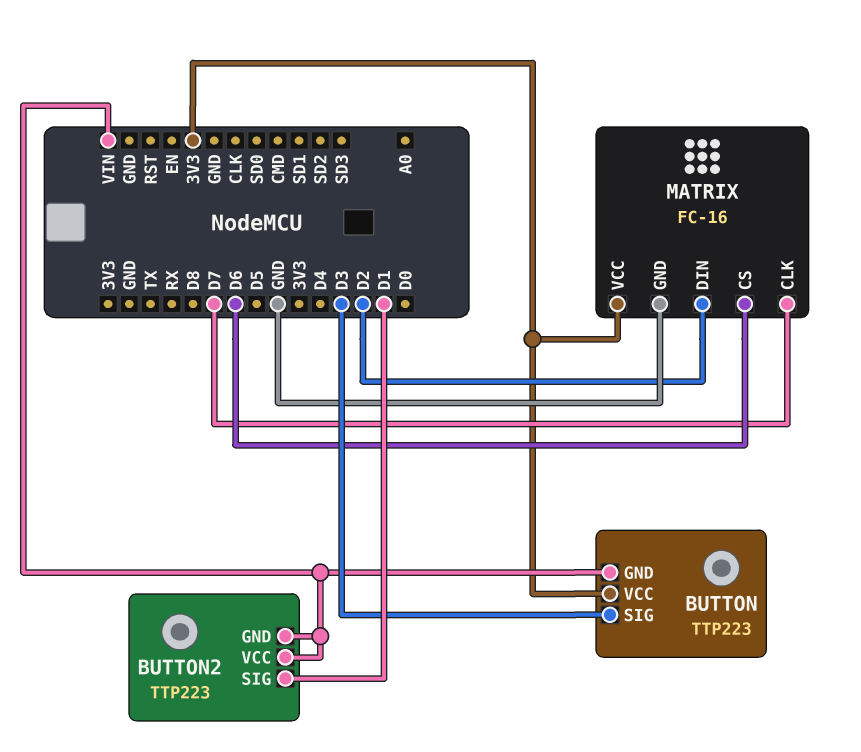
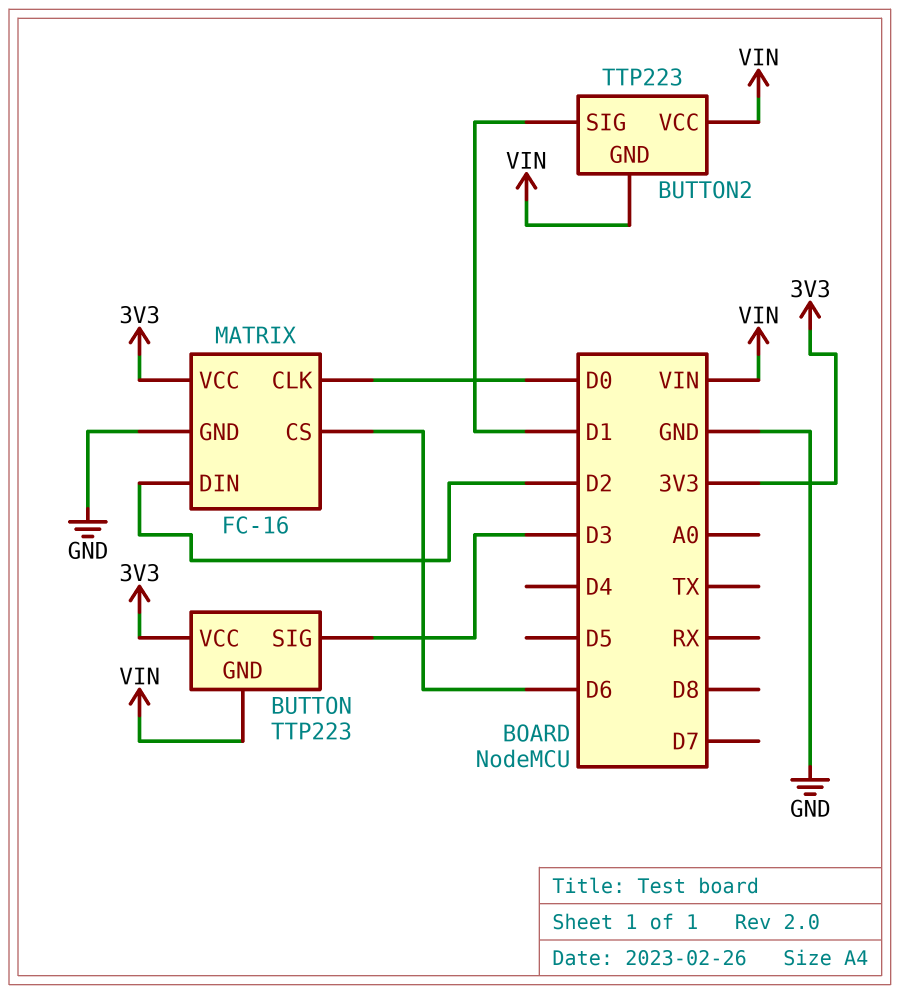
MATRIX pin CLK: D7 -> D0

